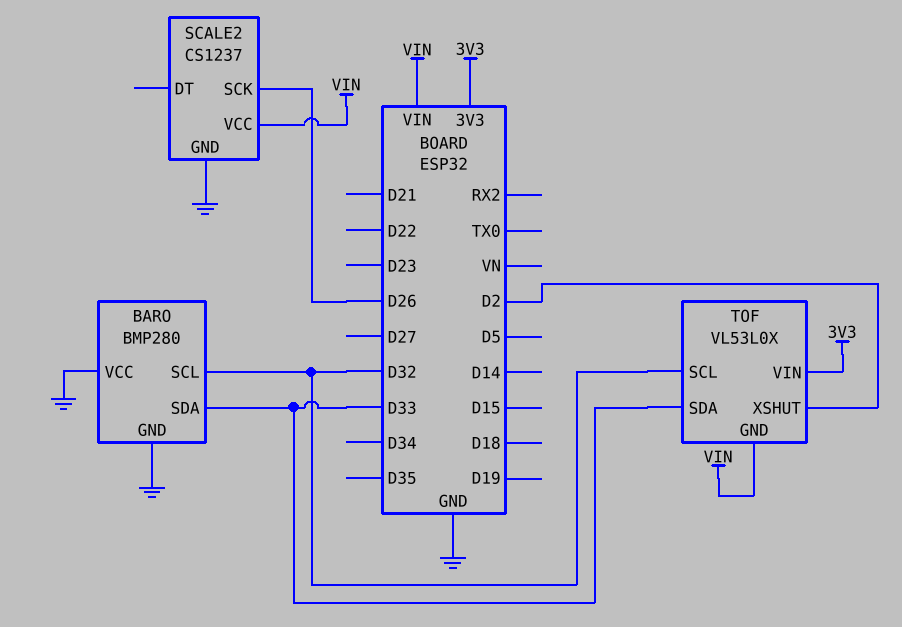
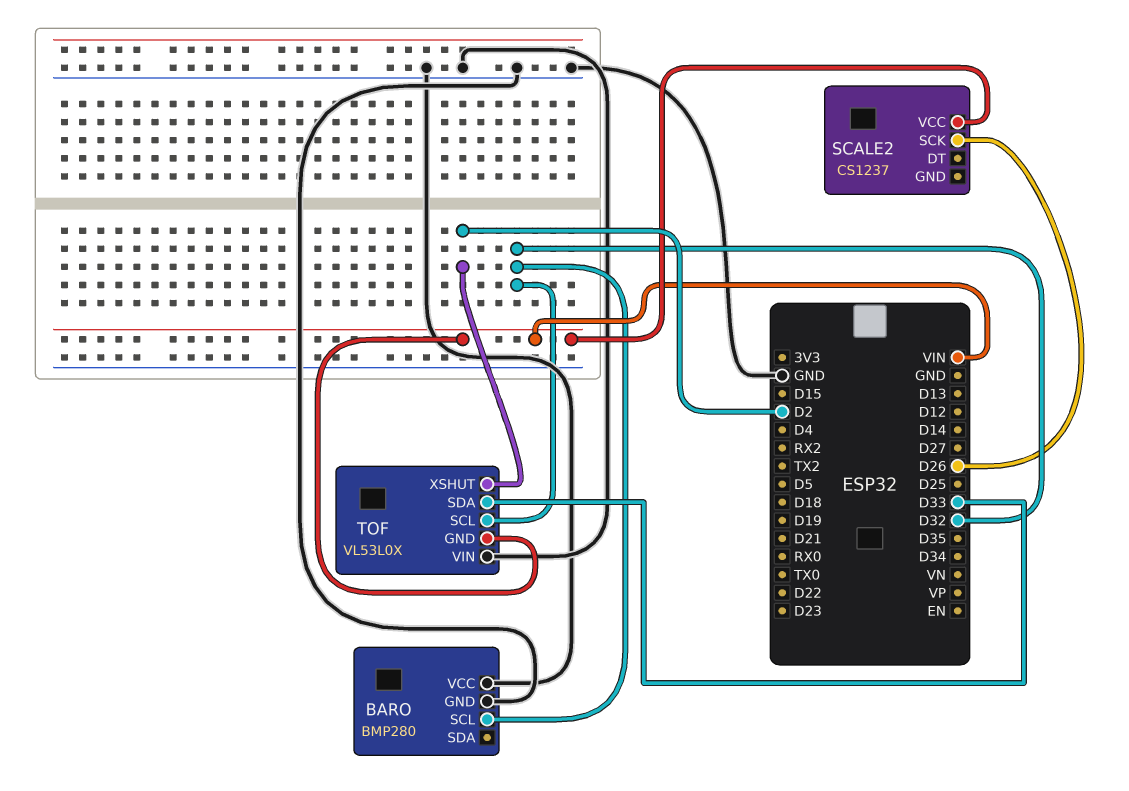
BARO pin SDA: D33 -> none
SCALE2 pin GND: GND -> none
TOF pin VIN: 3V3 -> GND

